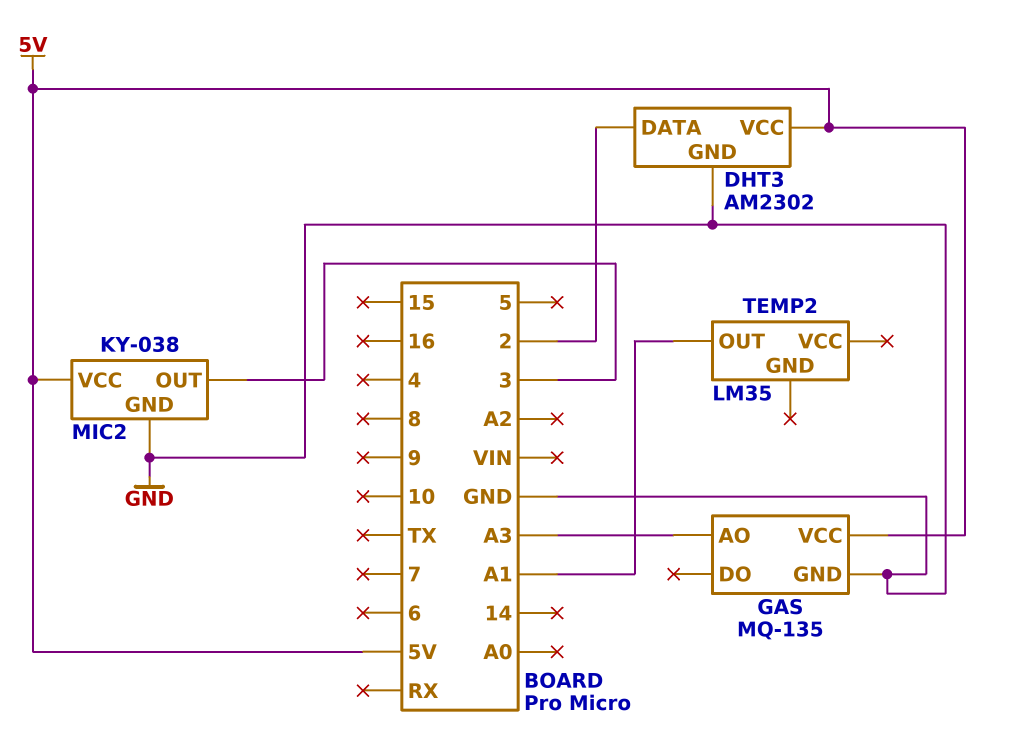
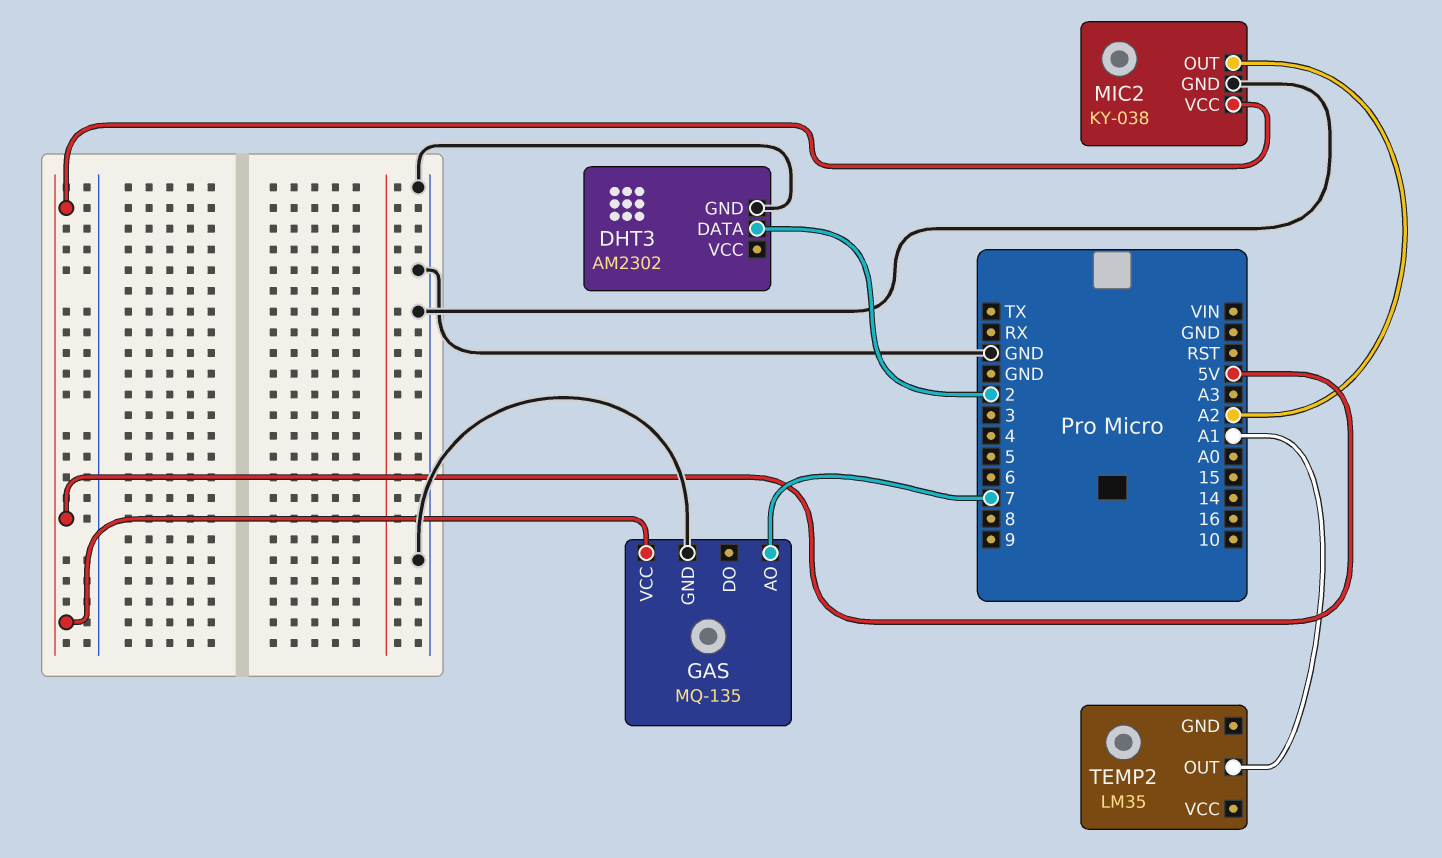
DHT3 pin VCC: 5V -> none
GAS pin AO: A3 -> 7
MIC2 pin OUT: 3 -> A2

